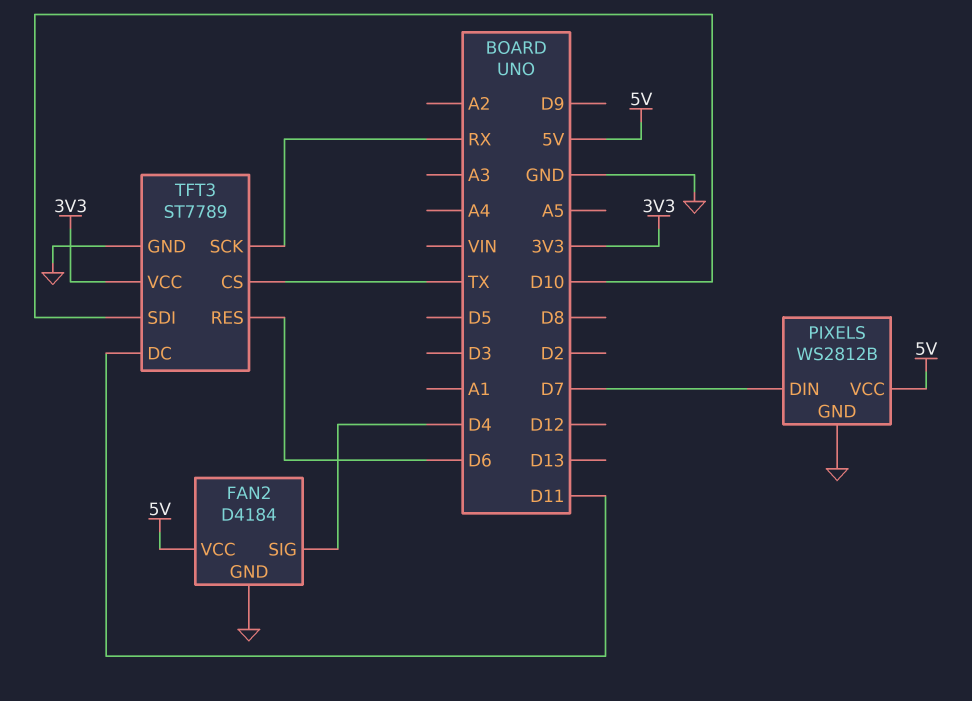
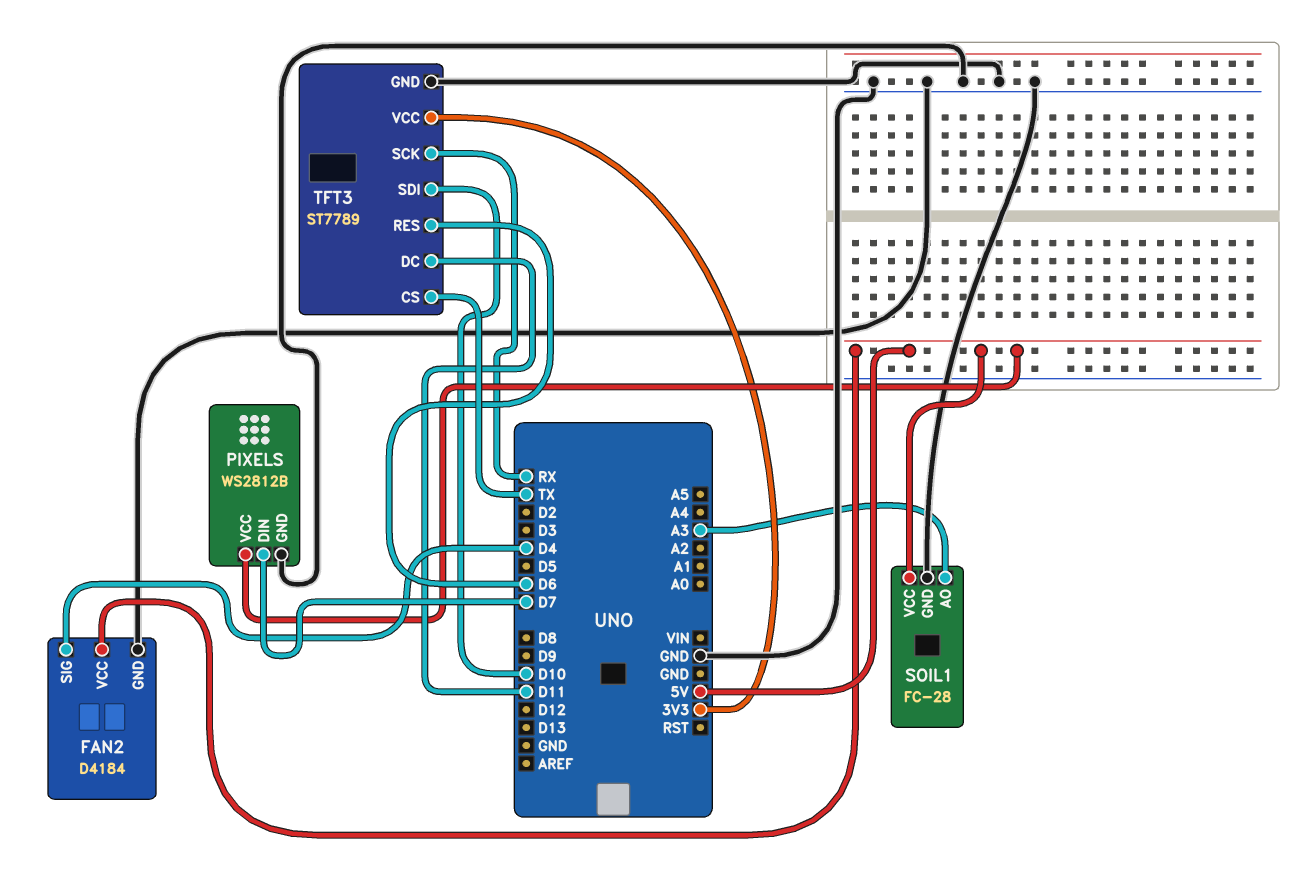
SOIL1: none -> FC-28
SOIL1 pin AO: none -> A3
SOIL1 pin GND: none -> GND
SOIL1 pin VCC: none -> 5V

